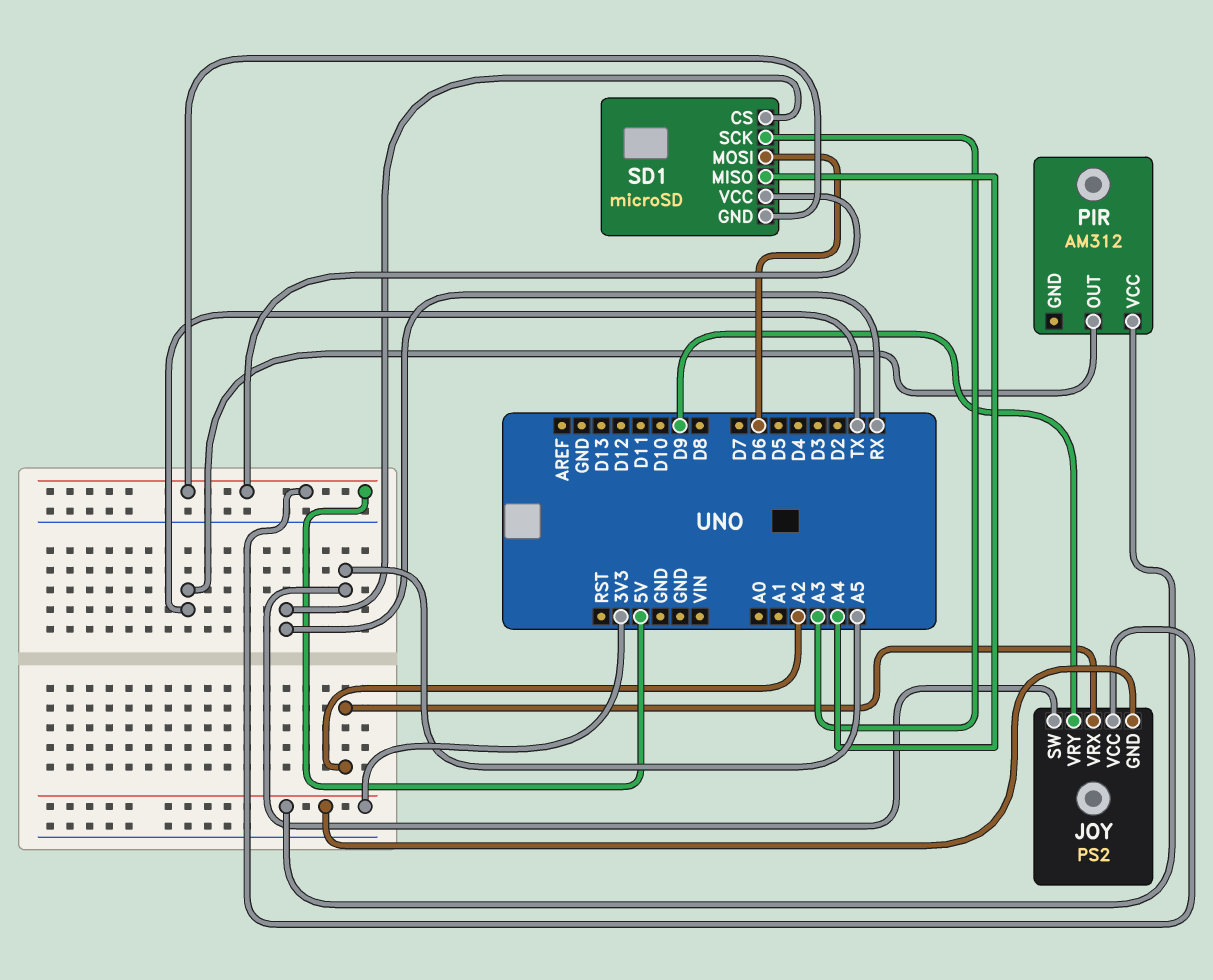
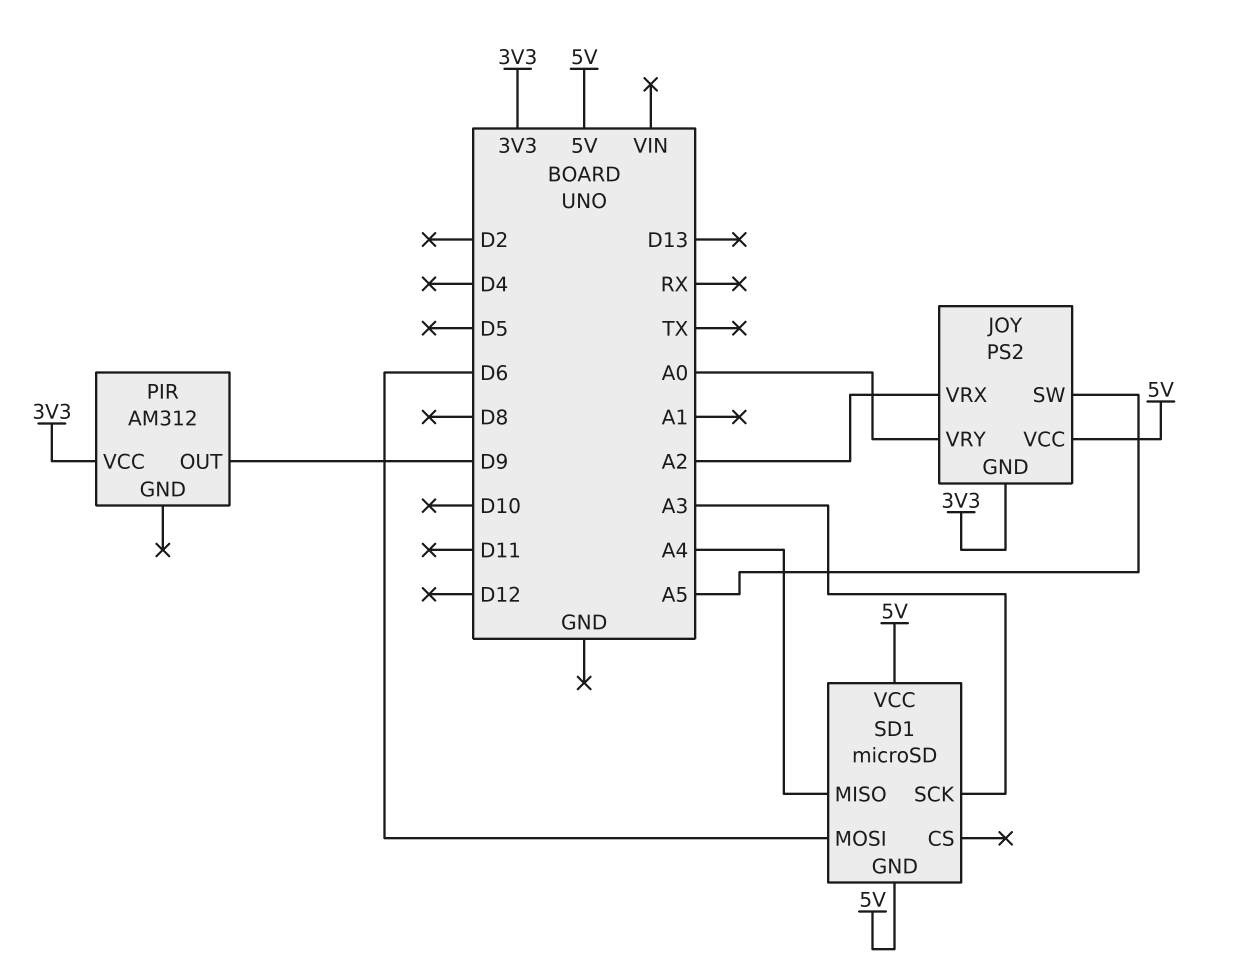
JOY pin VRY: D9 -> A0
PIR pin OUT: TX -> D9
SD1 pin CS: RX -> none

